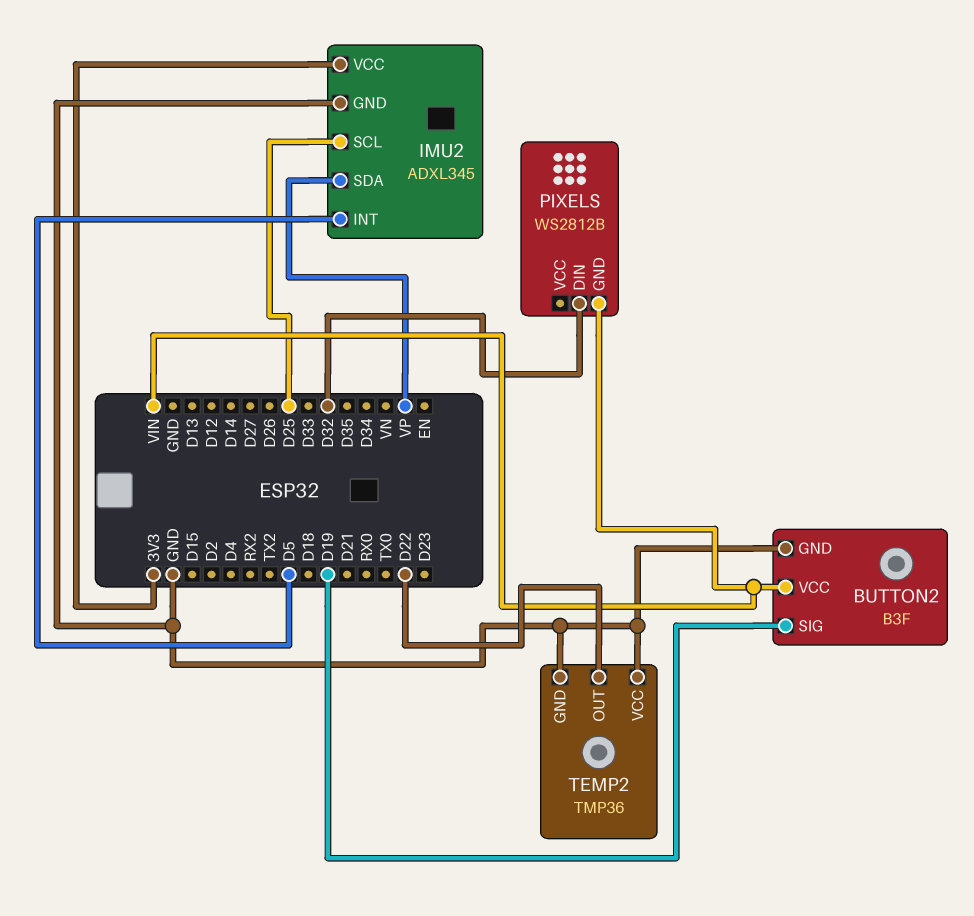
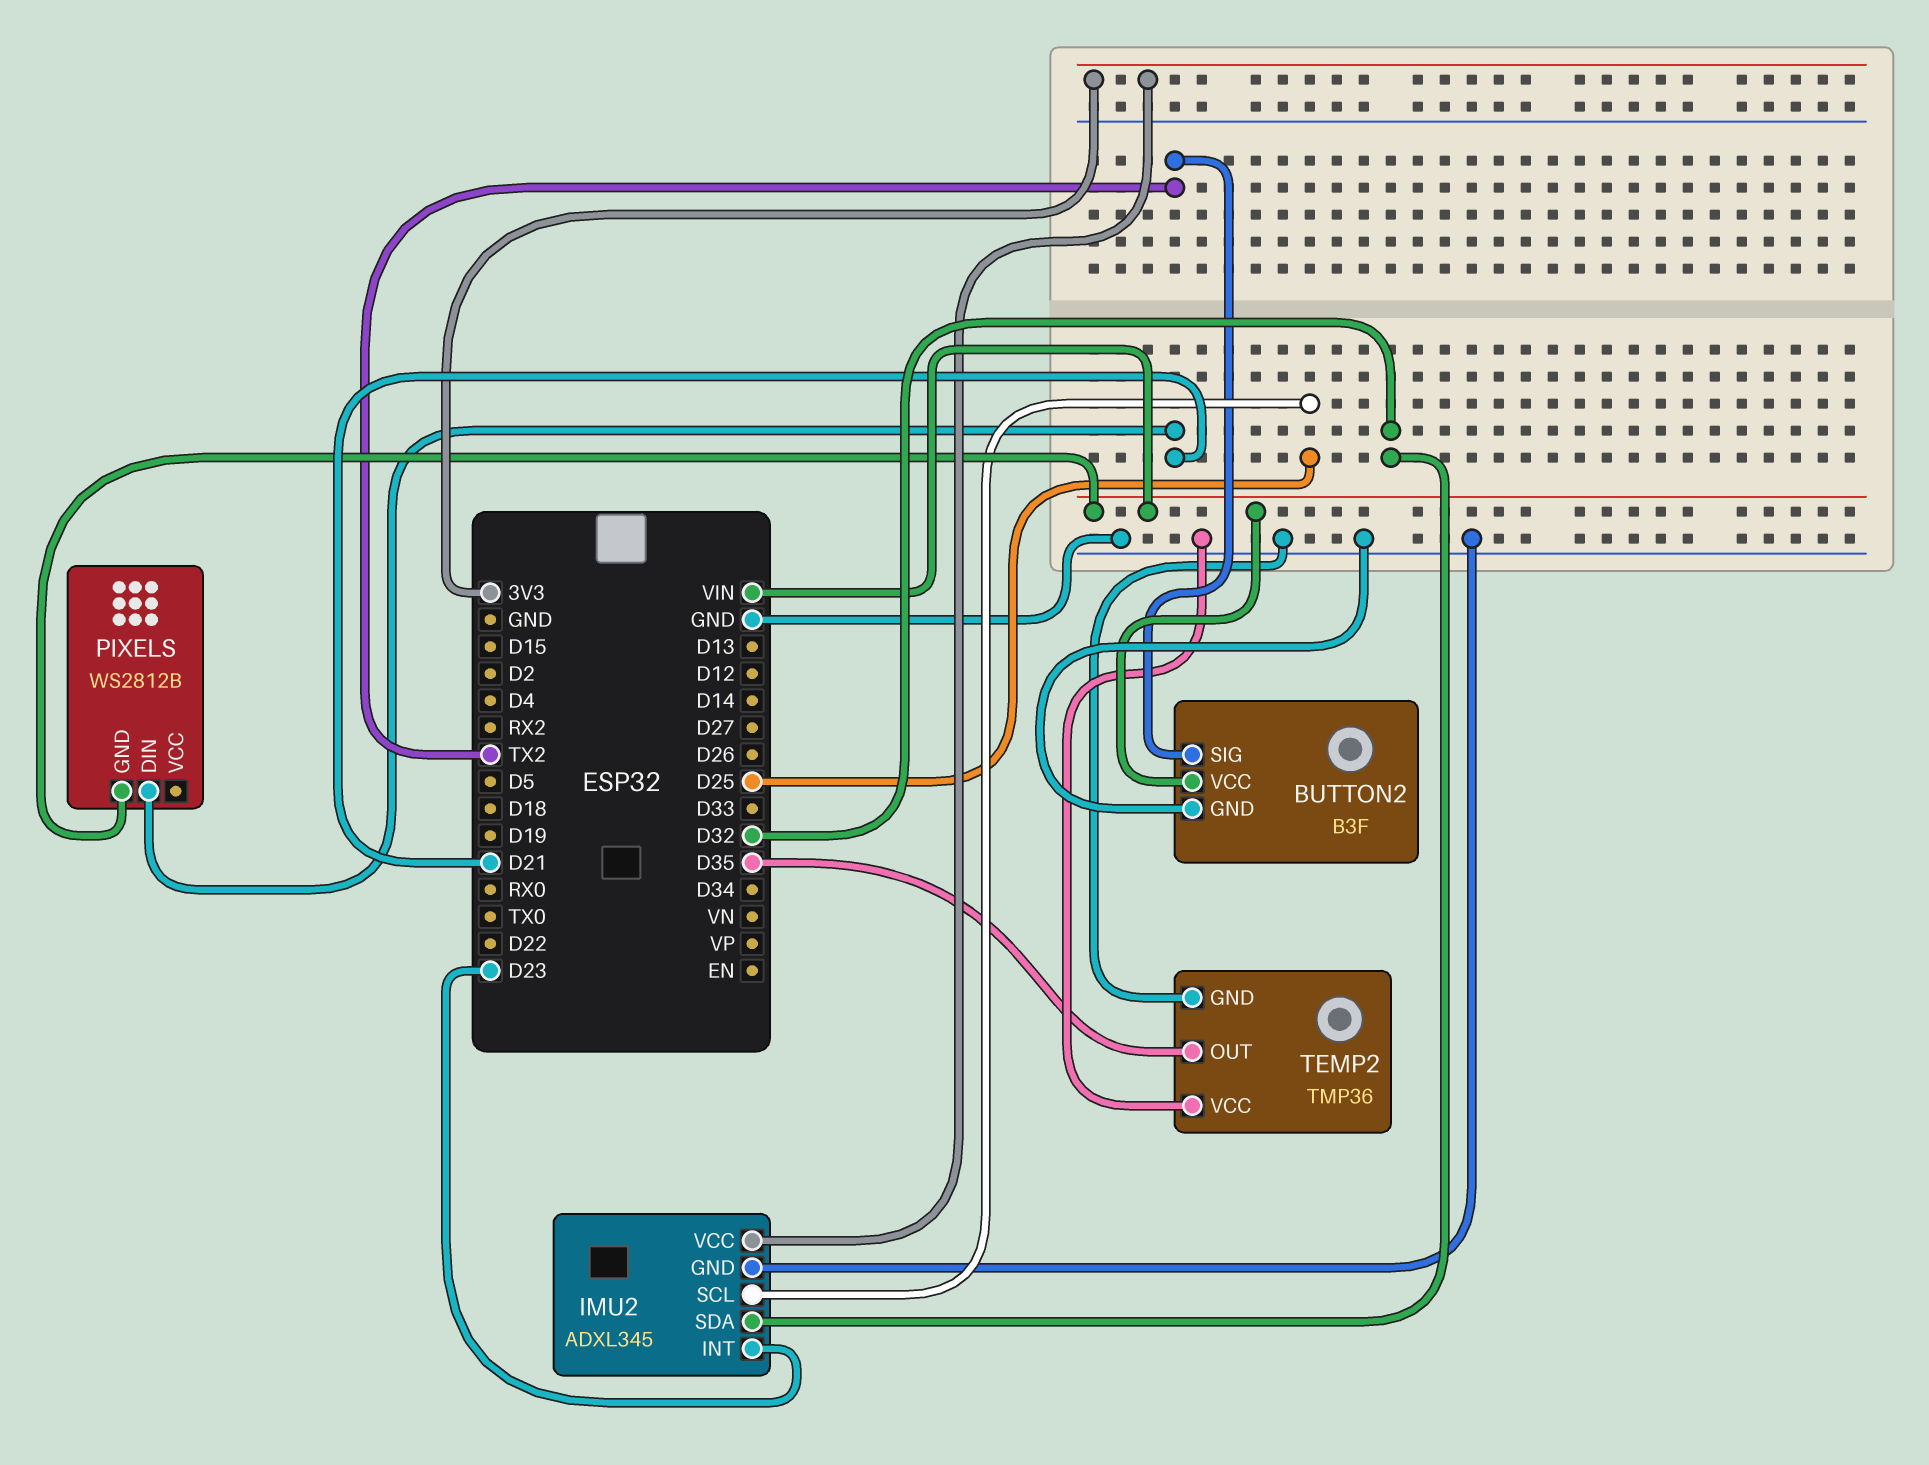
BUTTON2 pin SIG: D19 -> TX2
IMU2 pin INT: D5 -> D23
IMU2 pin SDA: VP -> D32
PIXELS pin DIN: D32 -> D21
TEMP2 pin OUT: D22 -> D35

